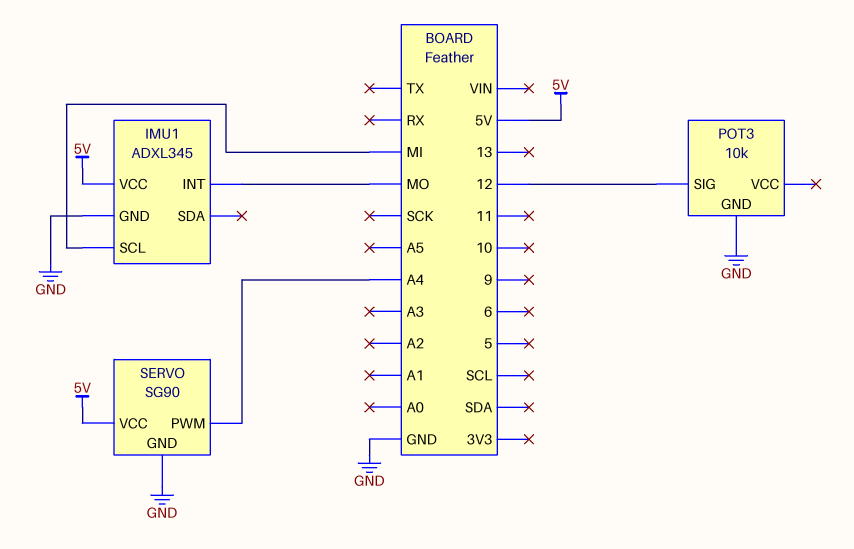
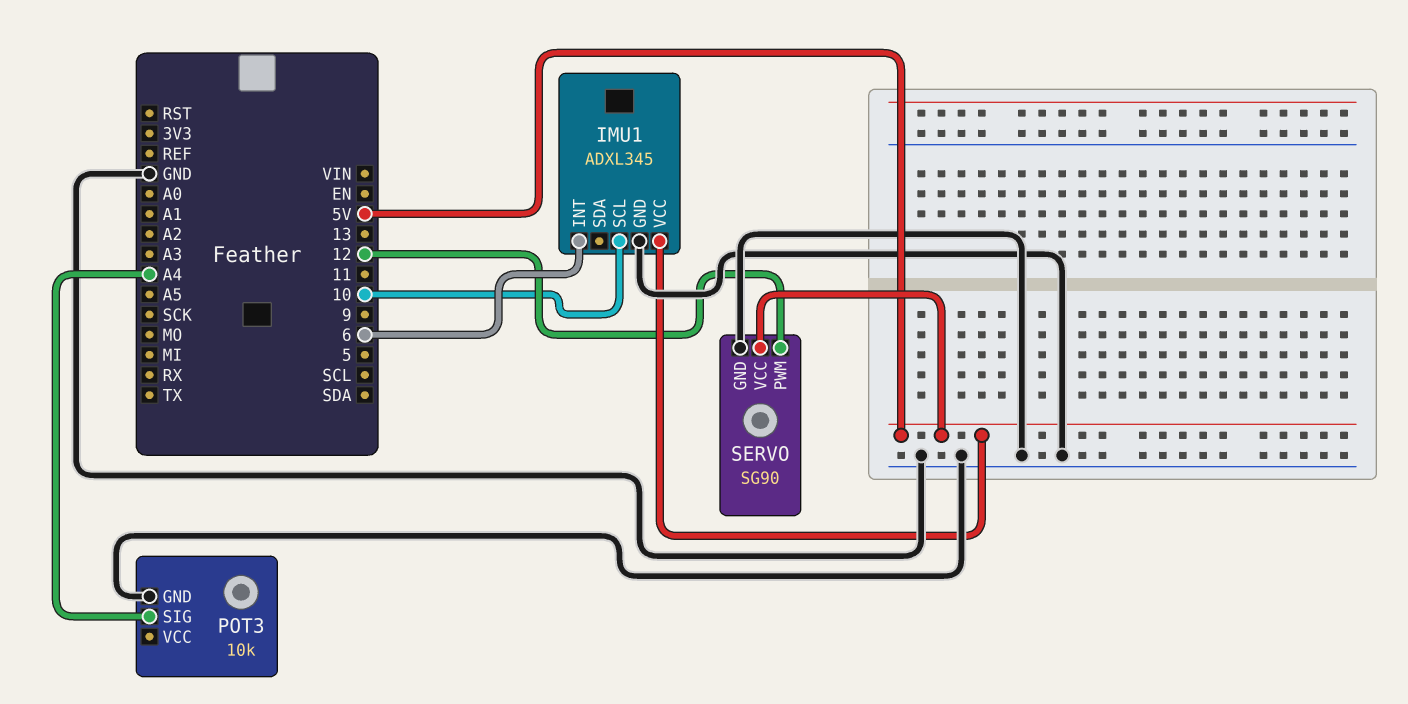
IMU1 pin INT: MO -> 6
IMU1 pin SCL: MI -> 10
POT3 pin SIG: 12 -> A4
SERVO pin PWM: A4 -> 12

